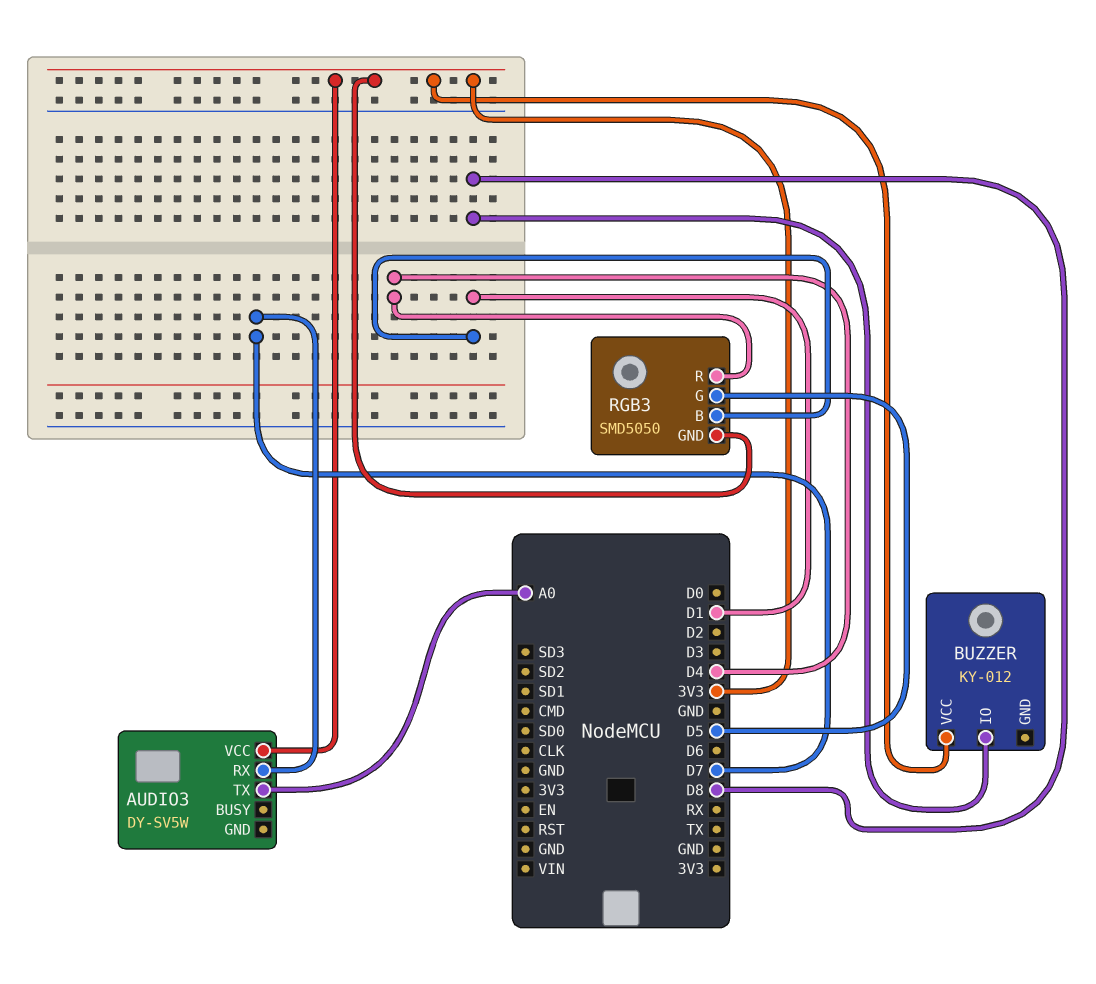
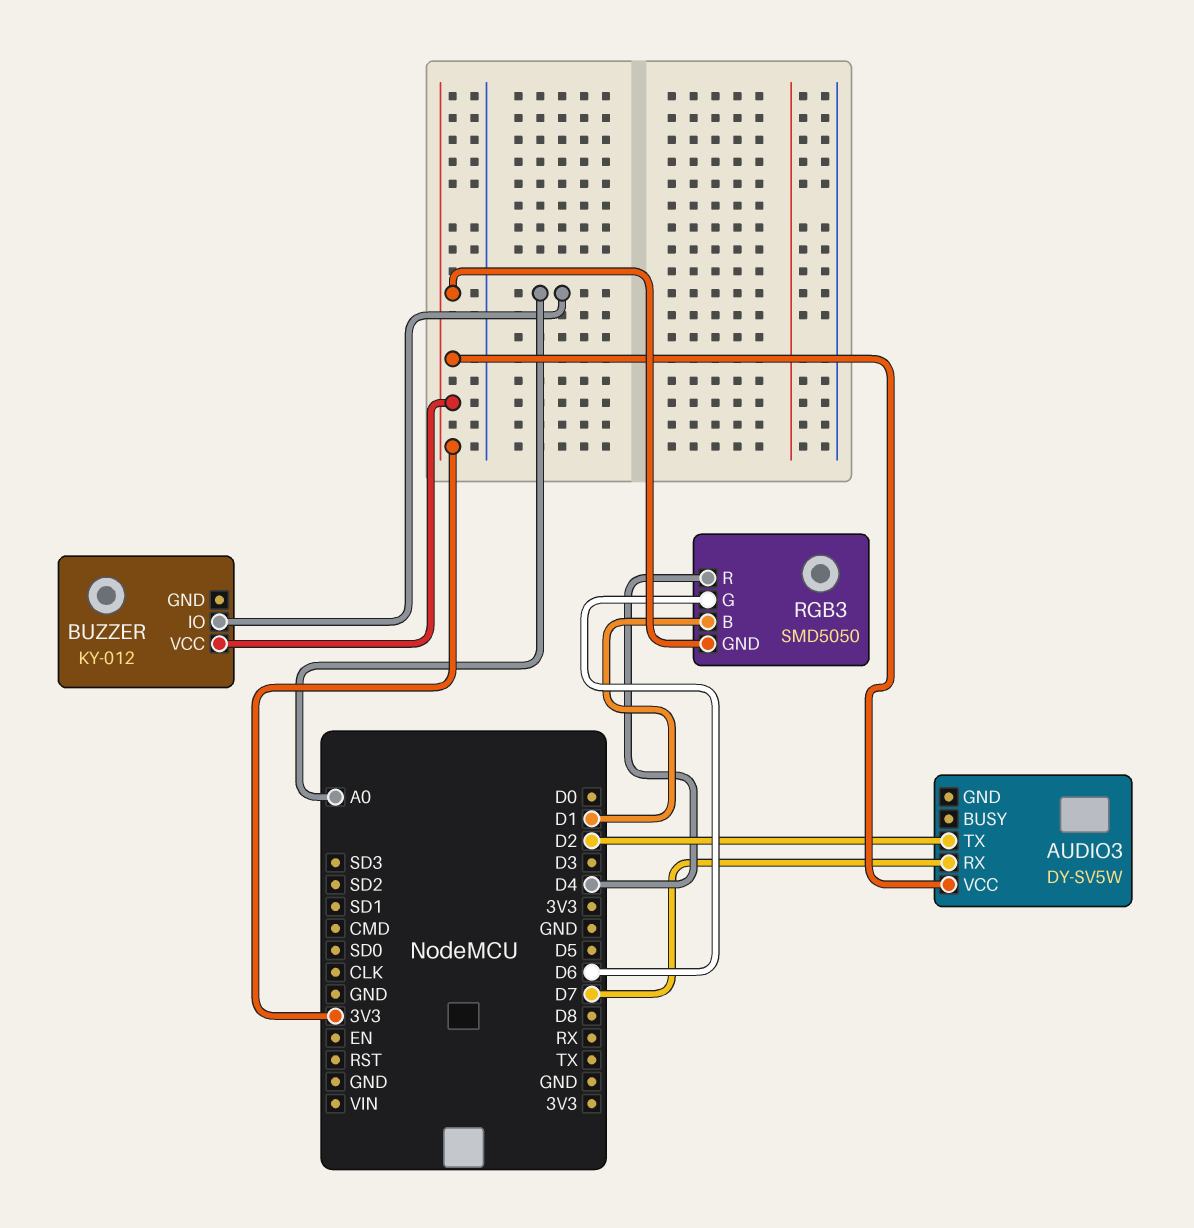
AUDIO3 pin TX: A0 -> D2
BUZZER pin IO: D8 -> A0
RGB3 pin G: D5 -> D6

